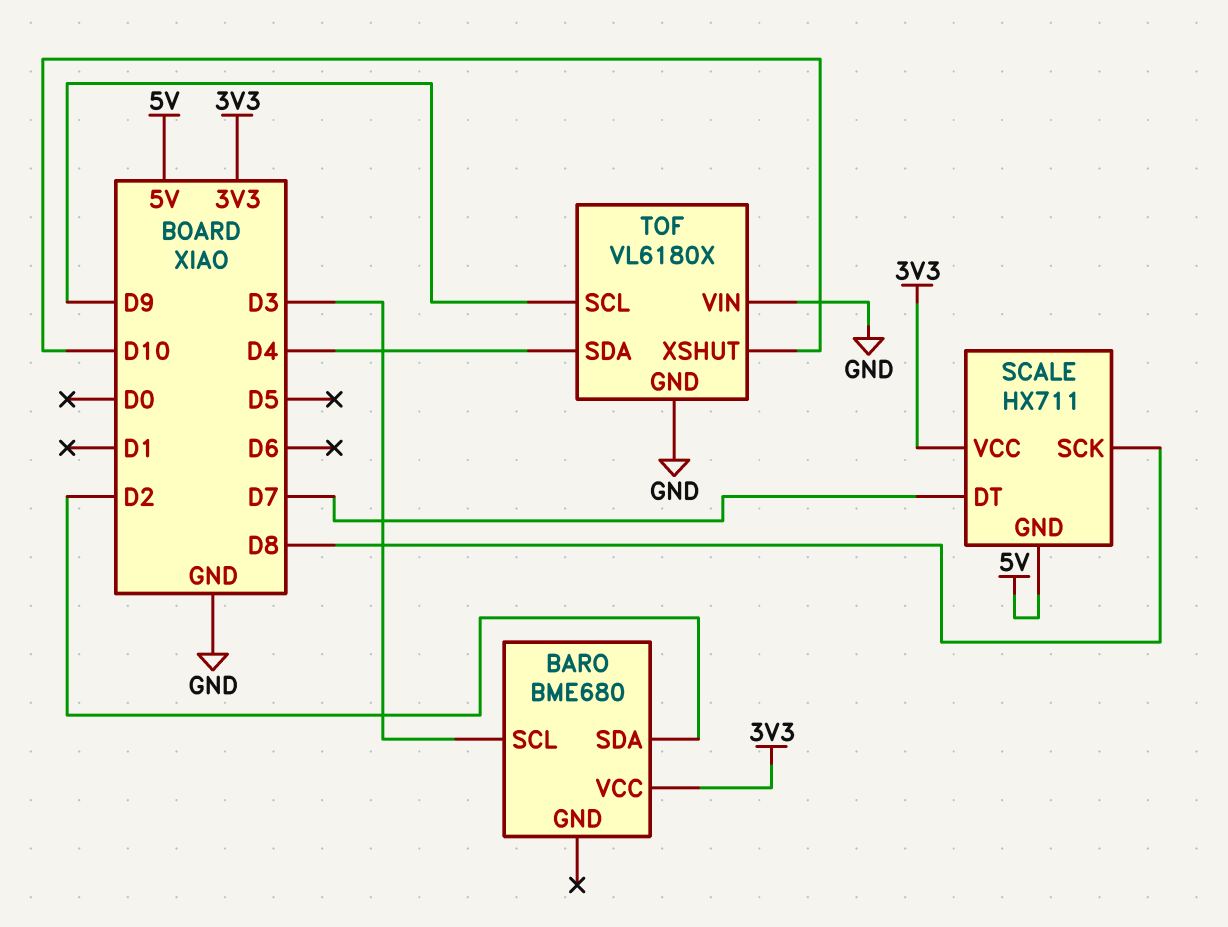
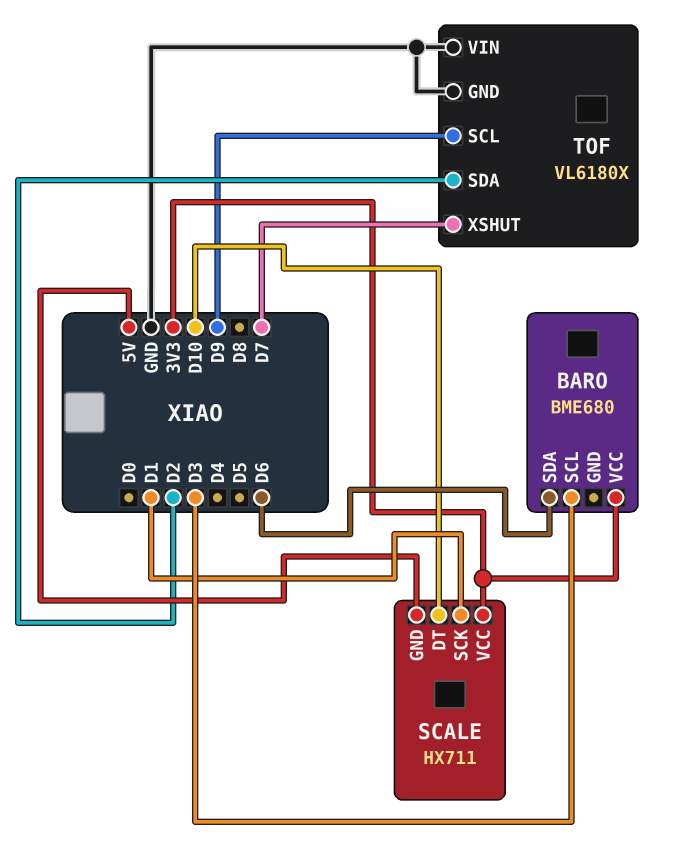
BARO pin SDA: D2 -> D6
SCALE pin DT: D7 -> D10
SCALE pin SCK: D8 -> D1
TOF pin SDA: D4 -> D2
TOF pin XSHUT: D10 -> D7

